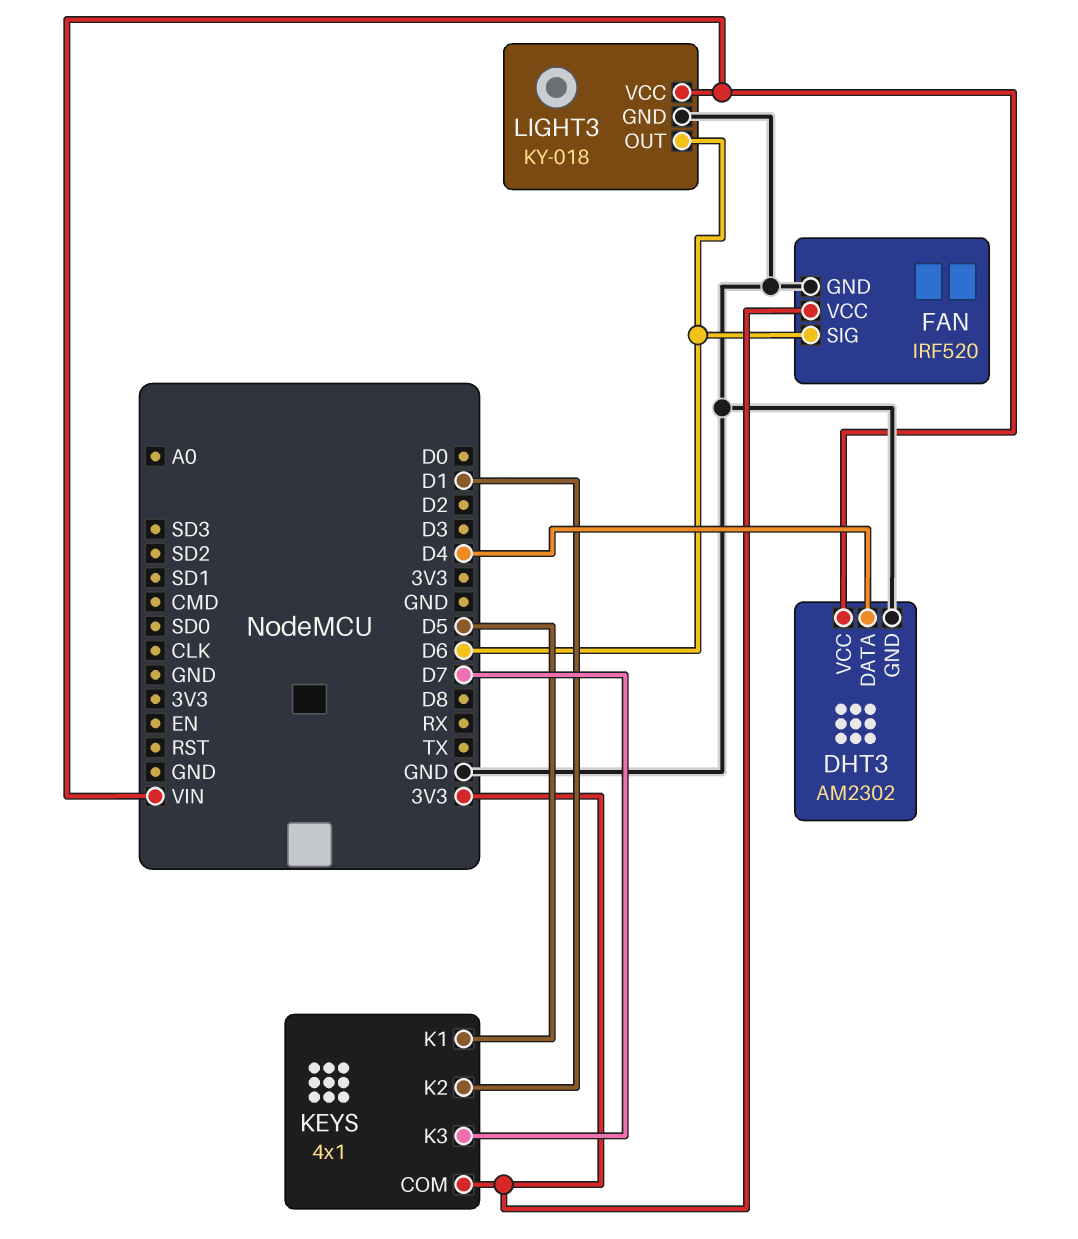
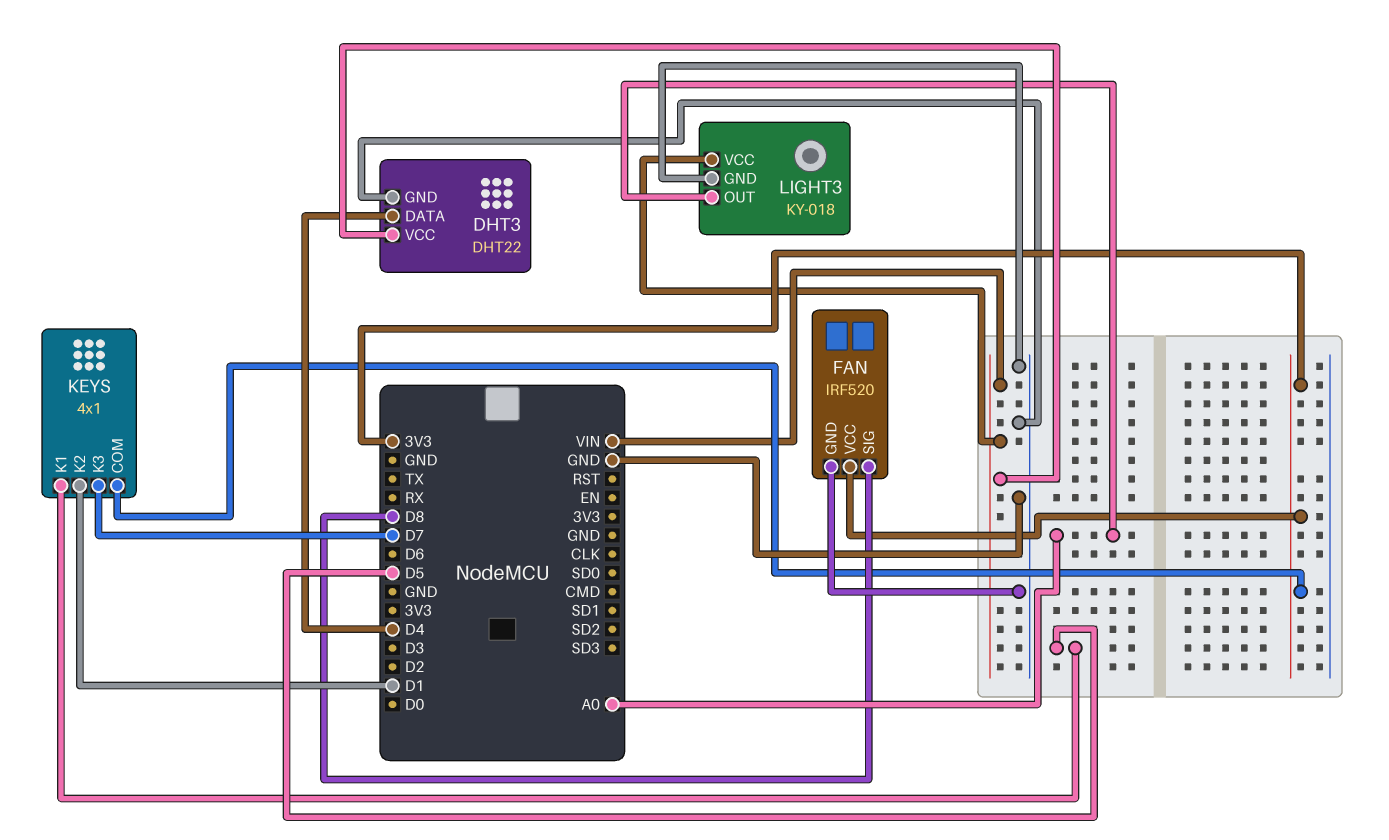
DHT3: AM2302 -> DHT22
FAN pin SIG: D6 -> D8
LIGHT3 pin OUT: D6 -> A0

